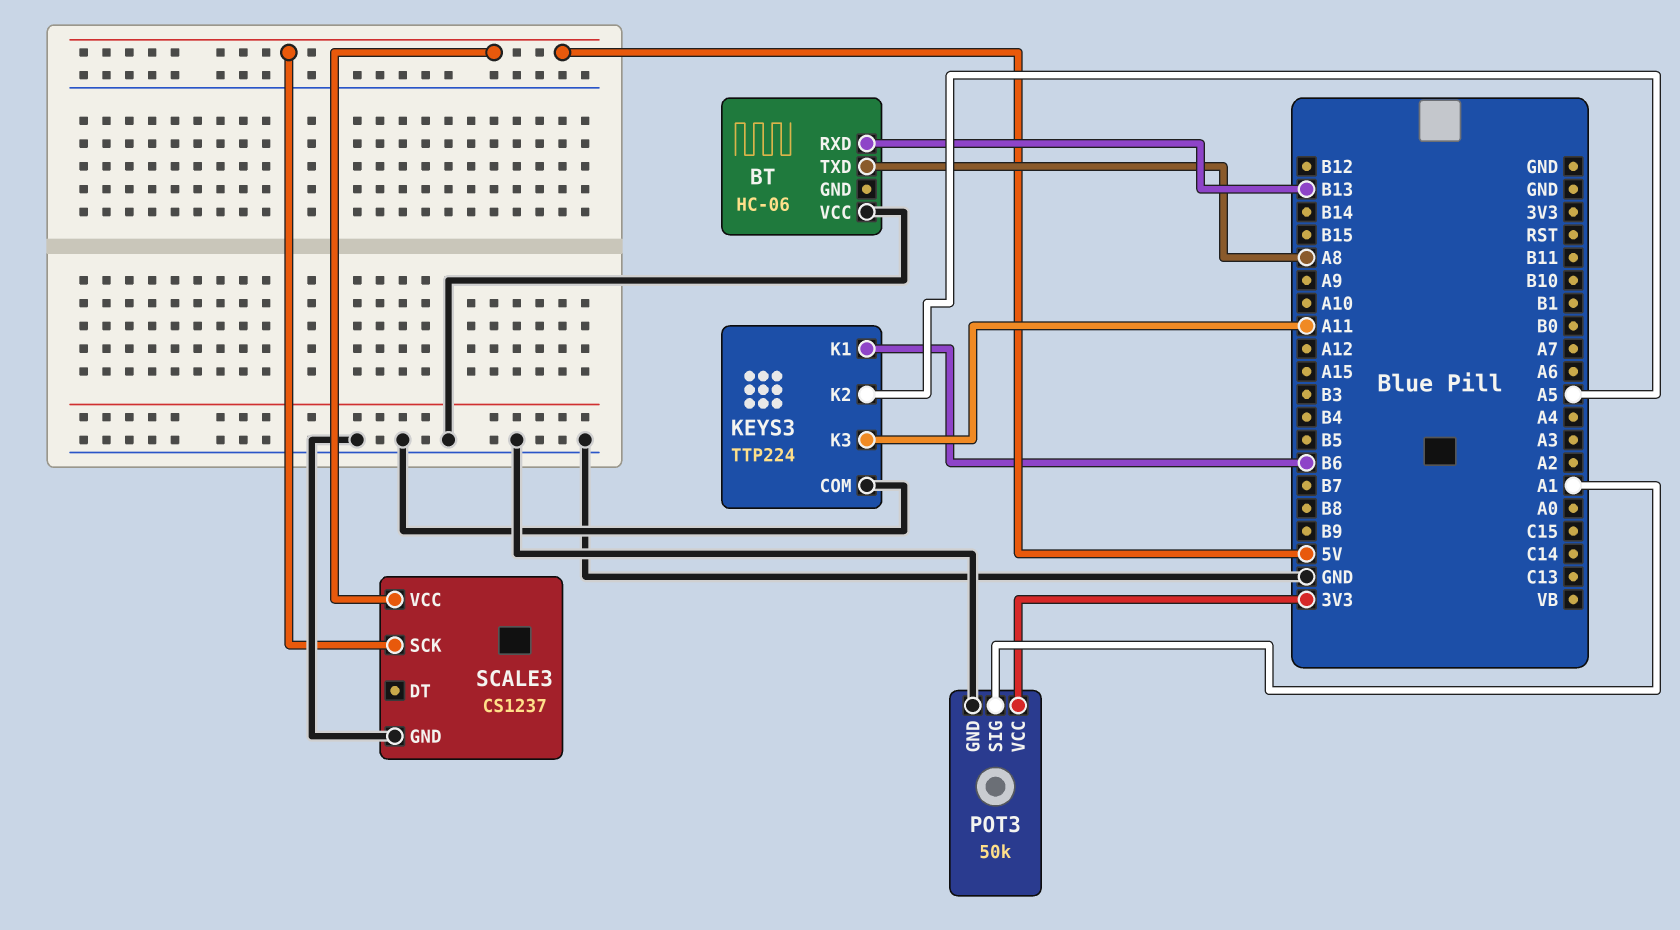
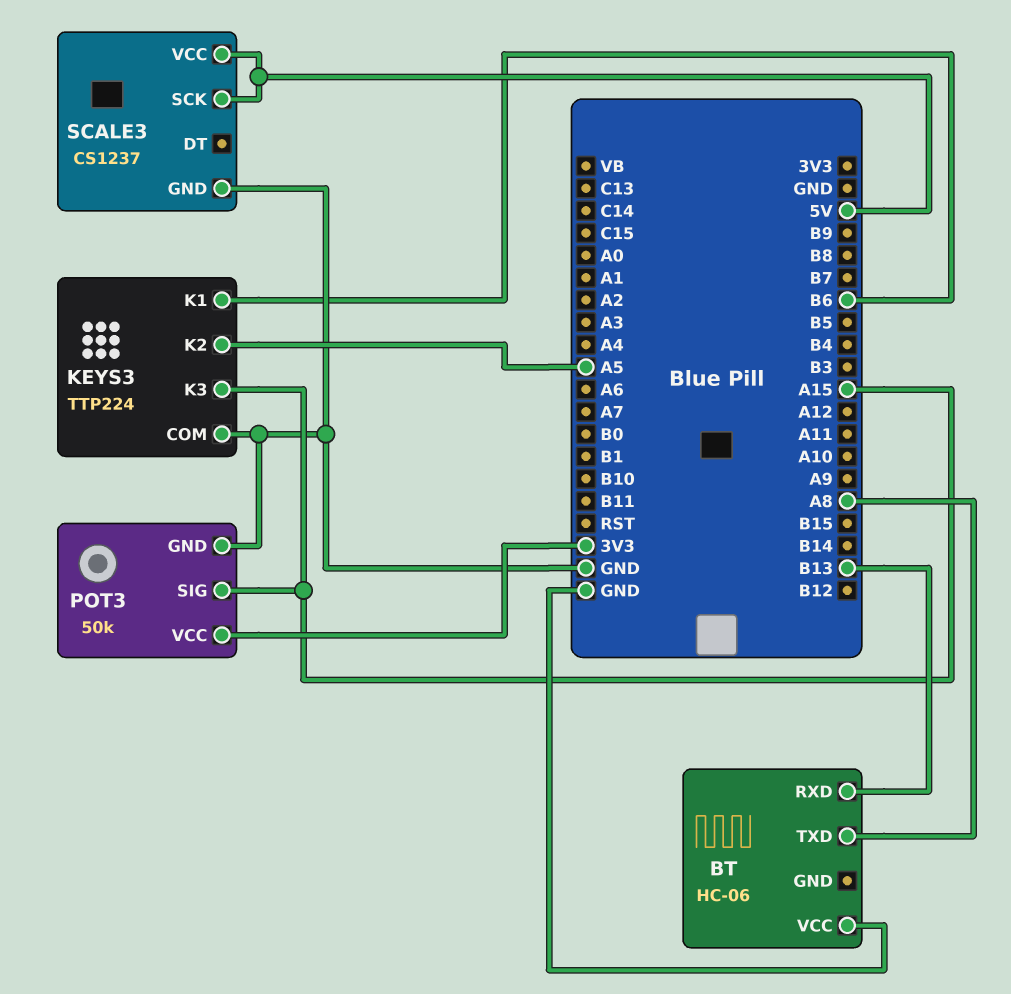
KEYS3 pin K3: A11 -> A15
POT3 pin SIG: A1 -> A15

